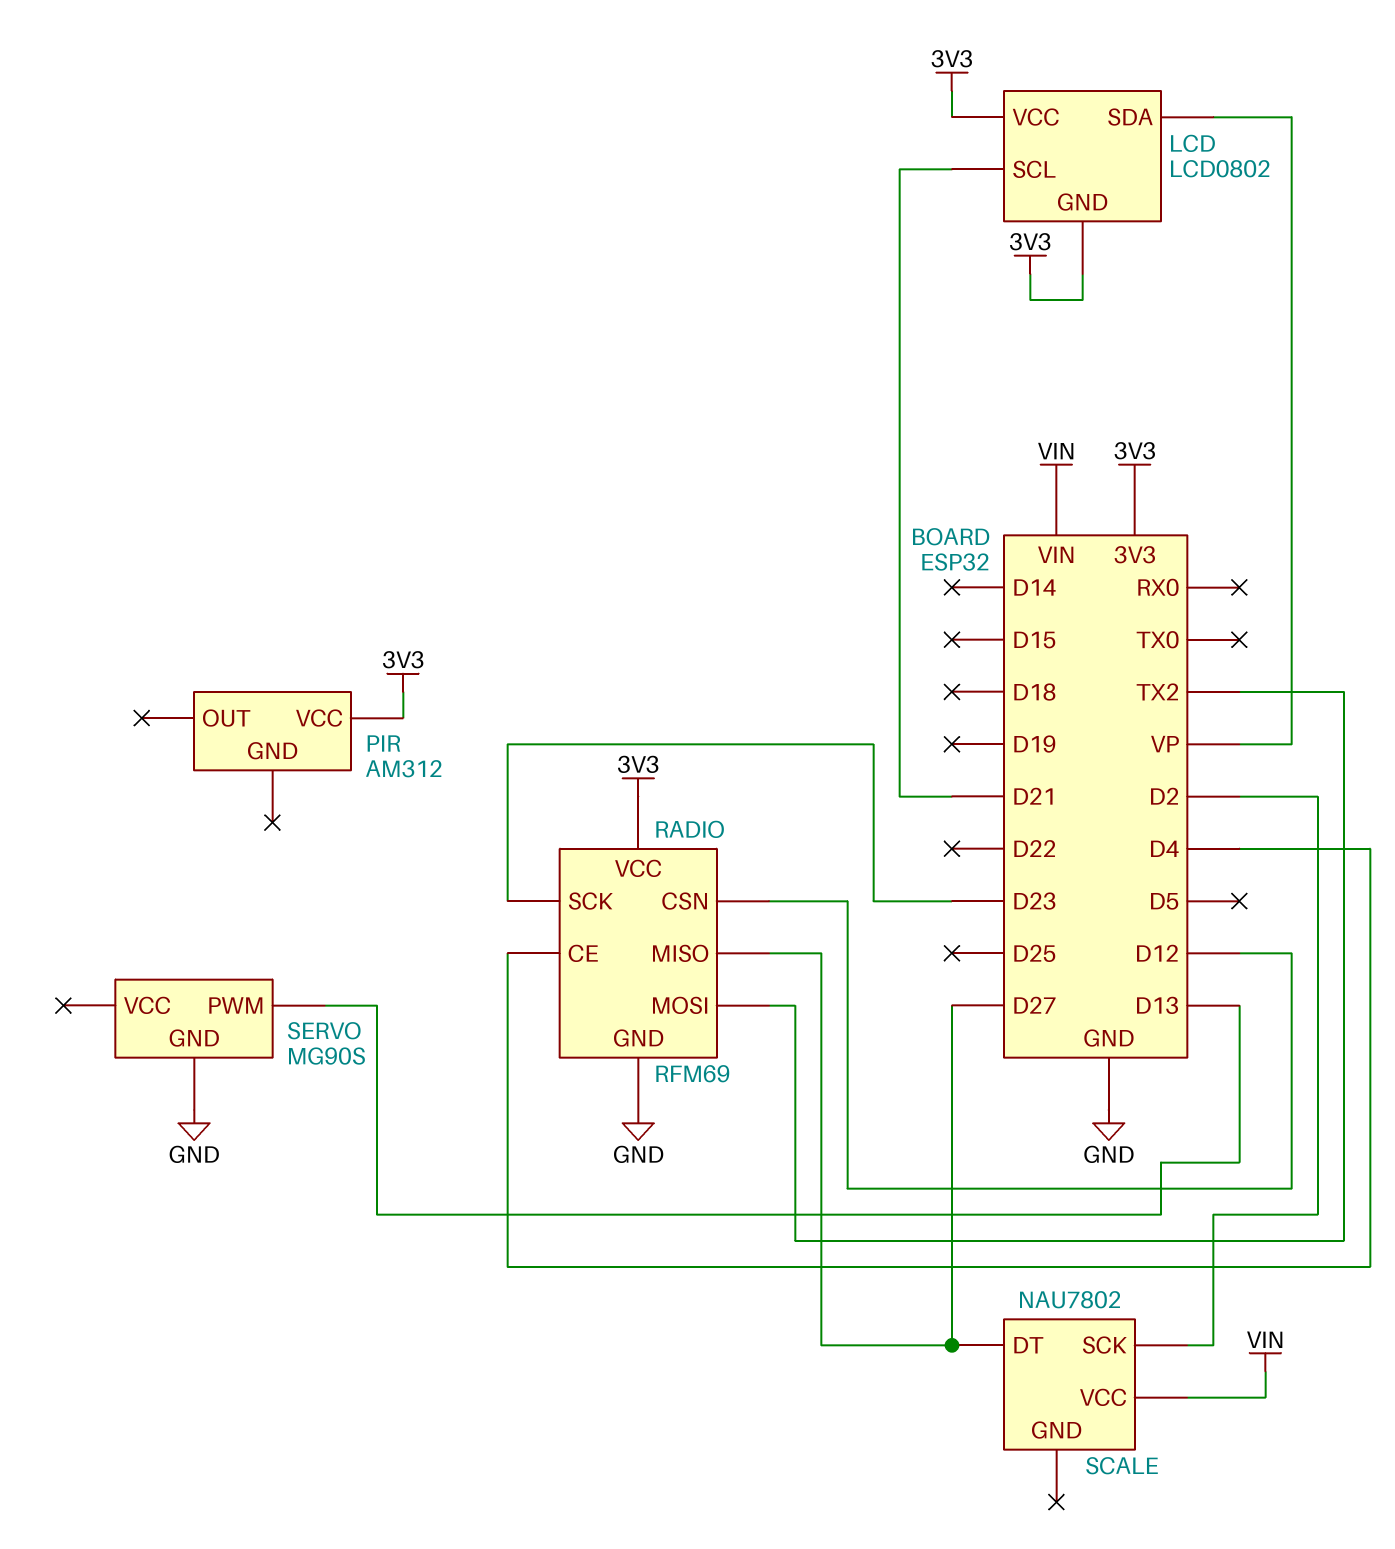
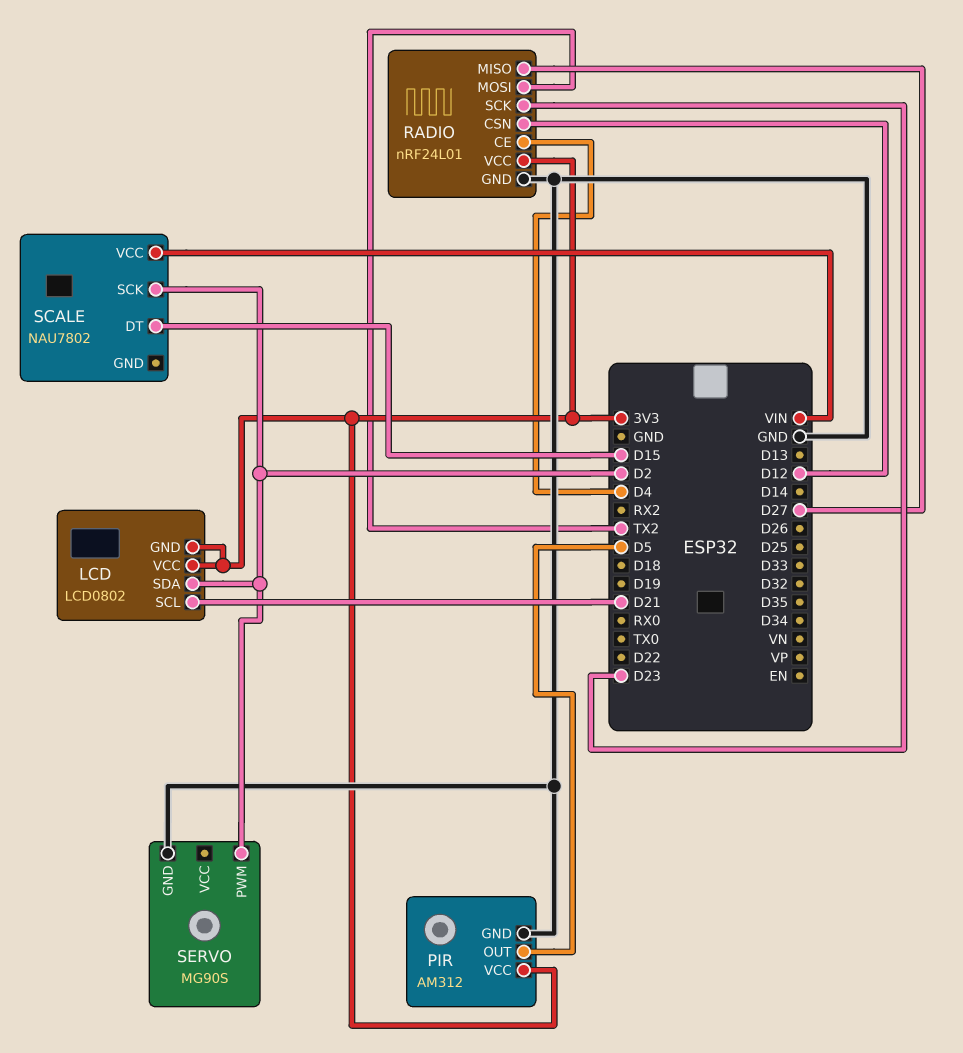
LCD pin SDA: VP -> D2
PIR pin GND: none -> GND
PIR pin OUT: none -> D5
RADIO: RFM69 -> nRF24L01
SCALE pin DT: D27 -> D15
SERVO pin PWM: D13 -> D2

